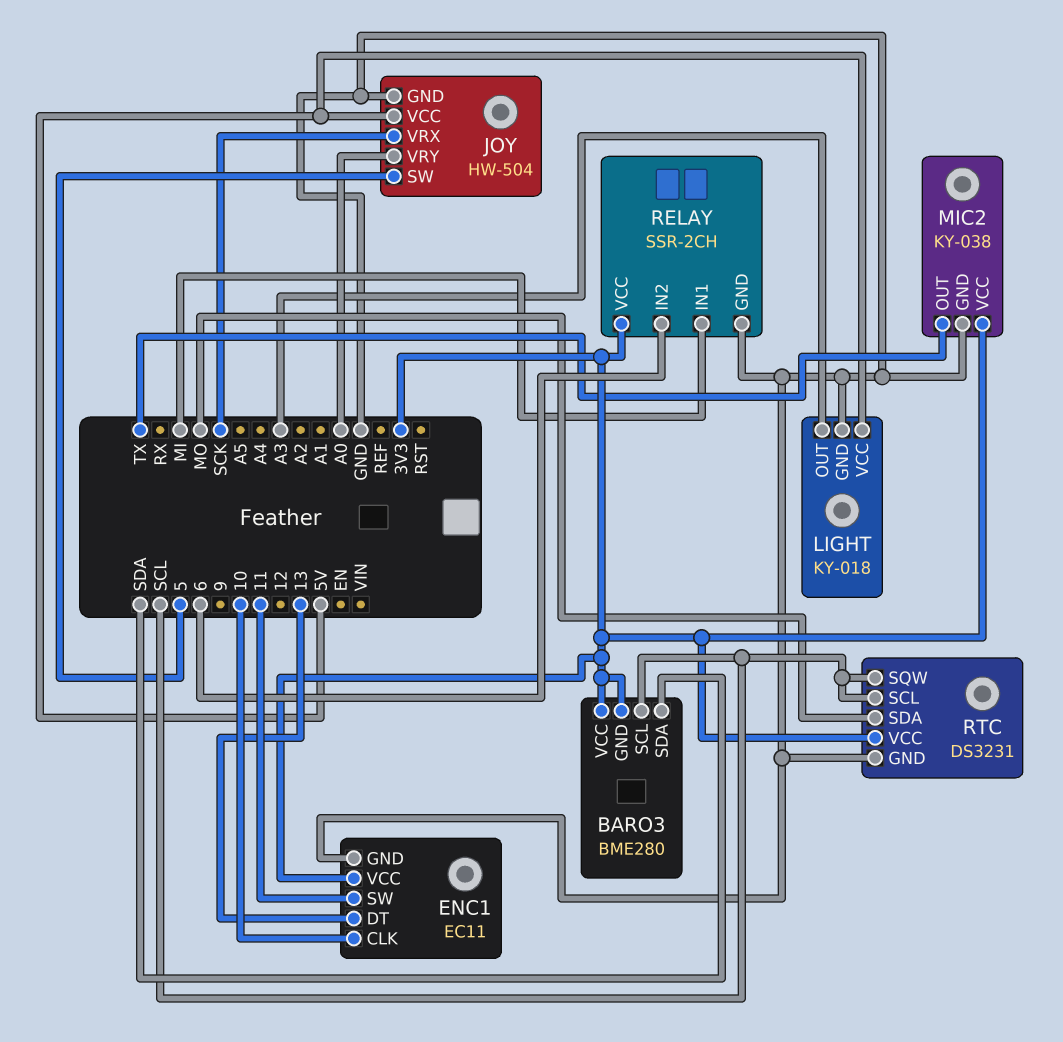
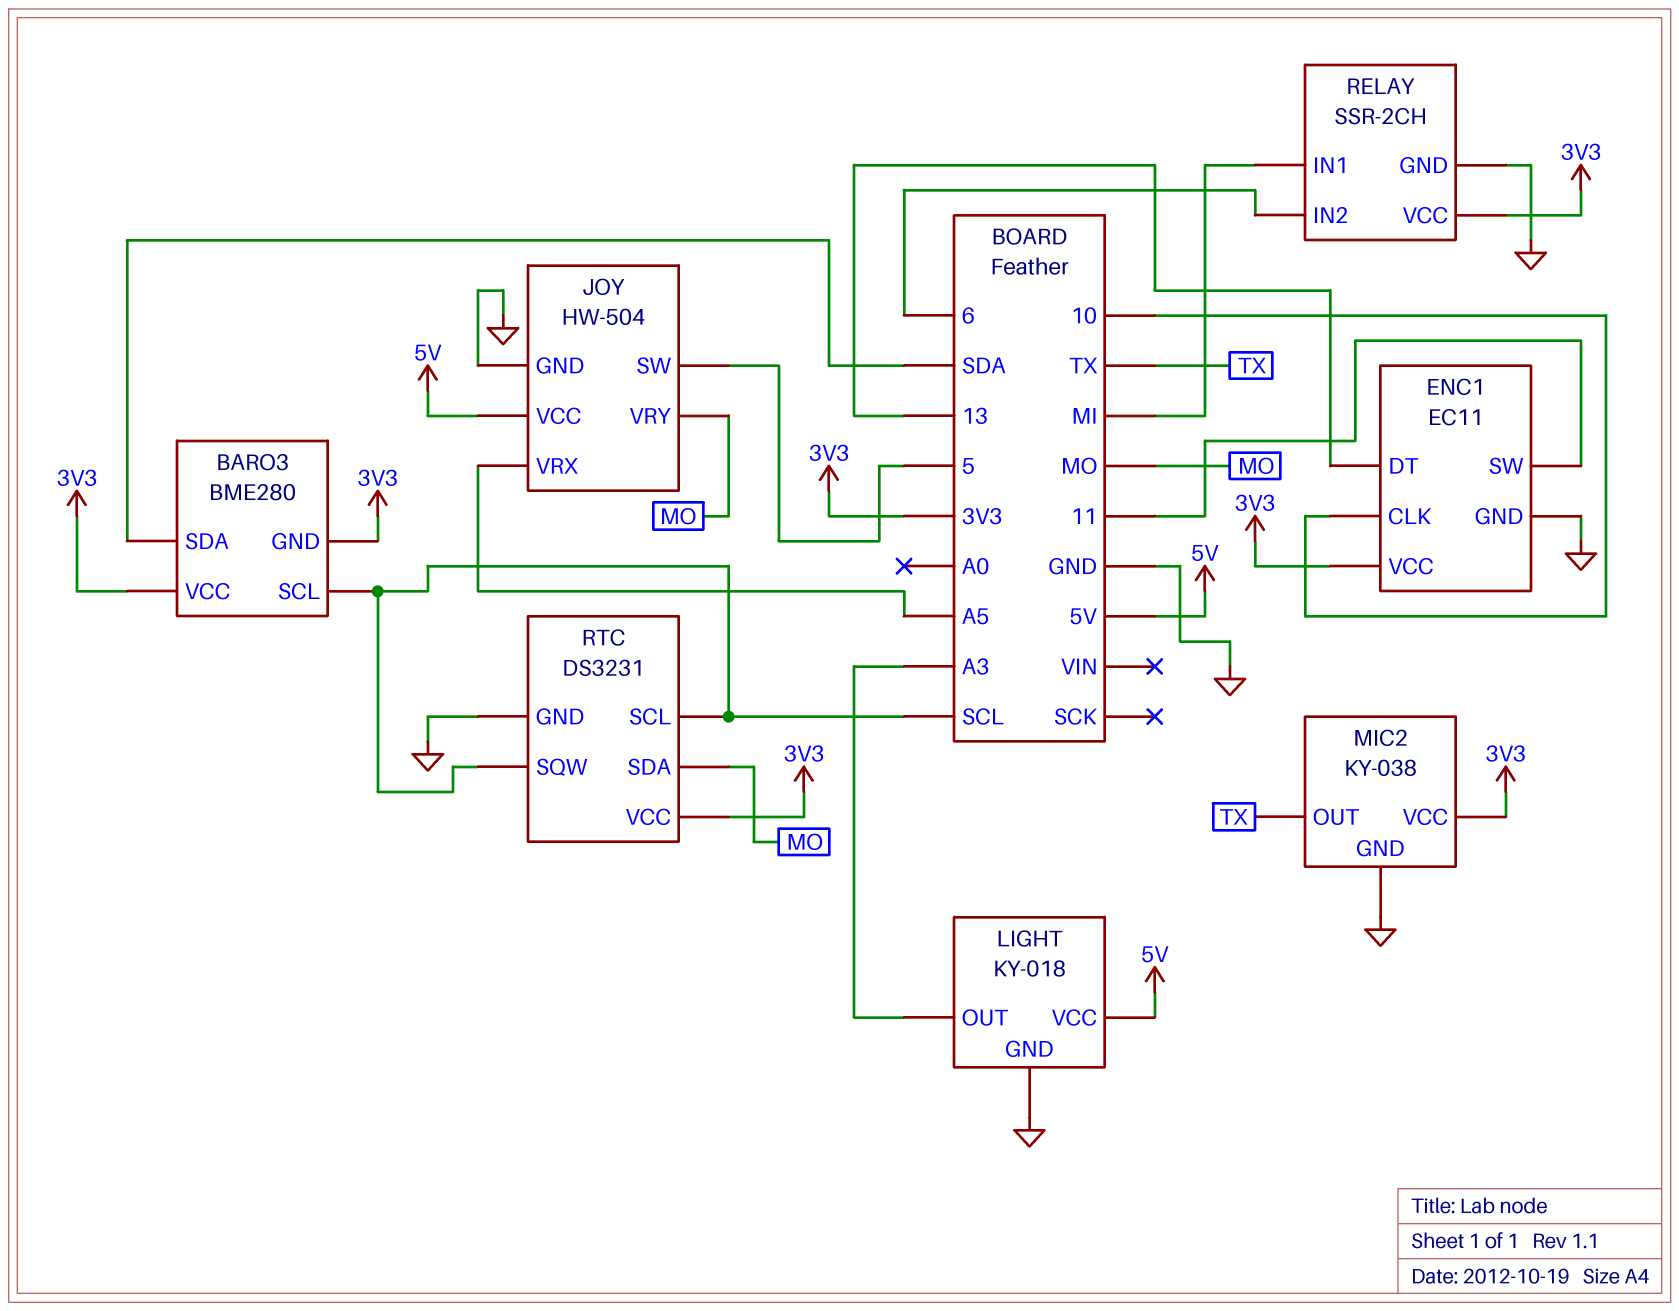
JOY pin VRX: SCK -> A5
JOY pin VRY: A0 -> MO

